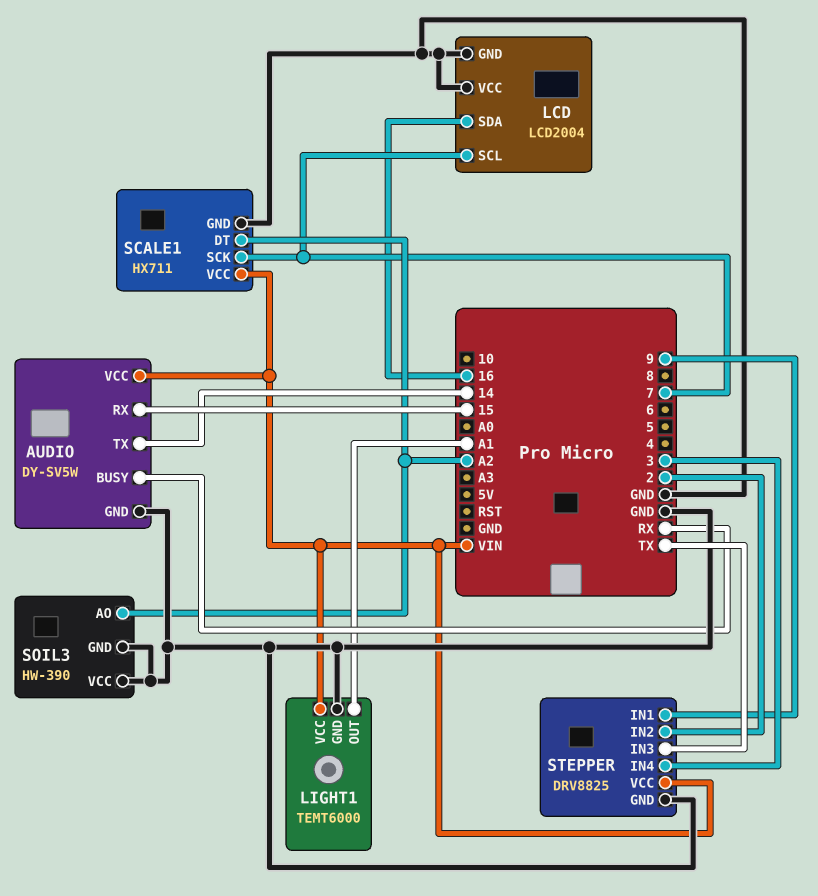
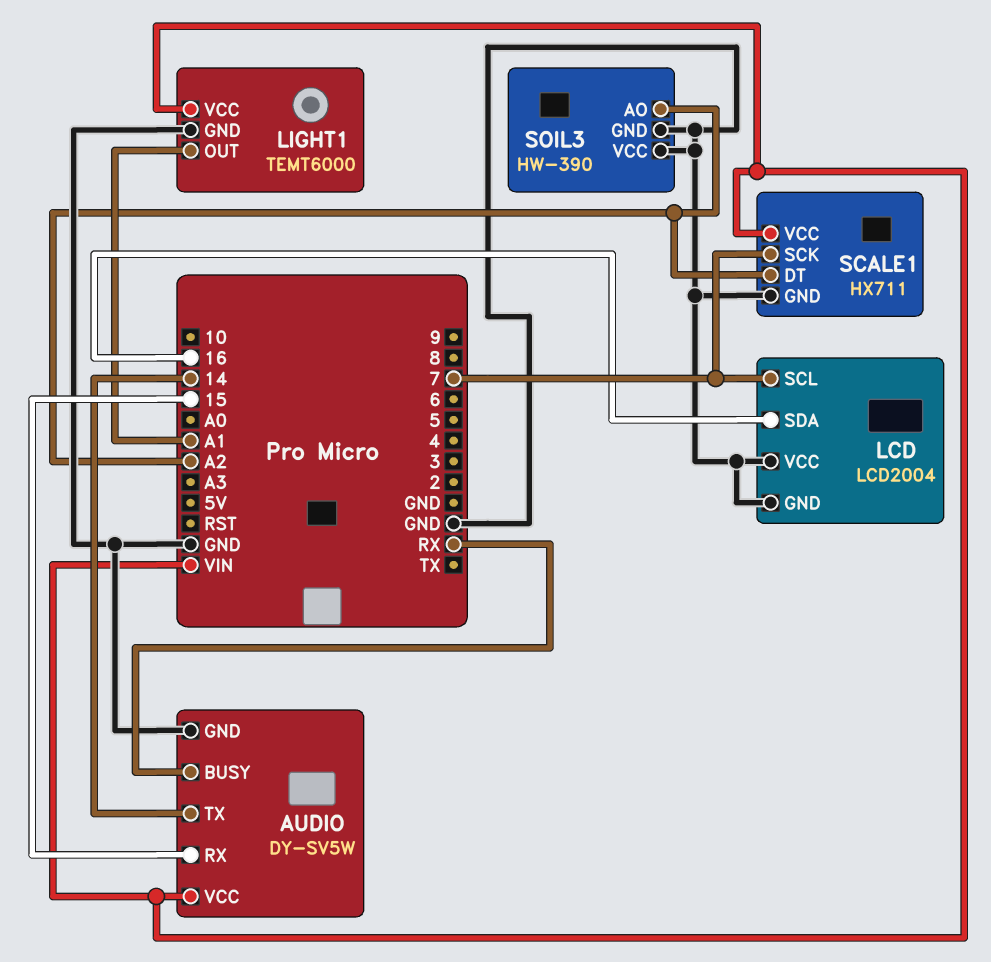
STEPPER: DRV8825 -> none
STEPPER pin GND: GND -> none
STEPPER pin IN1: 9 -> none
STEPPER pin IN2: 2 -> none
STEPPER pin IN3: TX -> none
STEPPER pin IN4: 3 -> none
STEPPER pin VCC: VIN -> none

